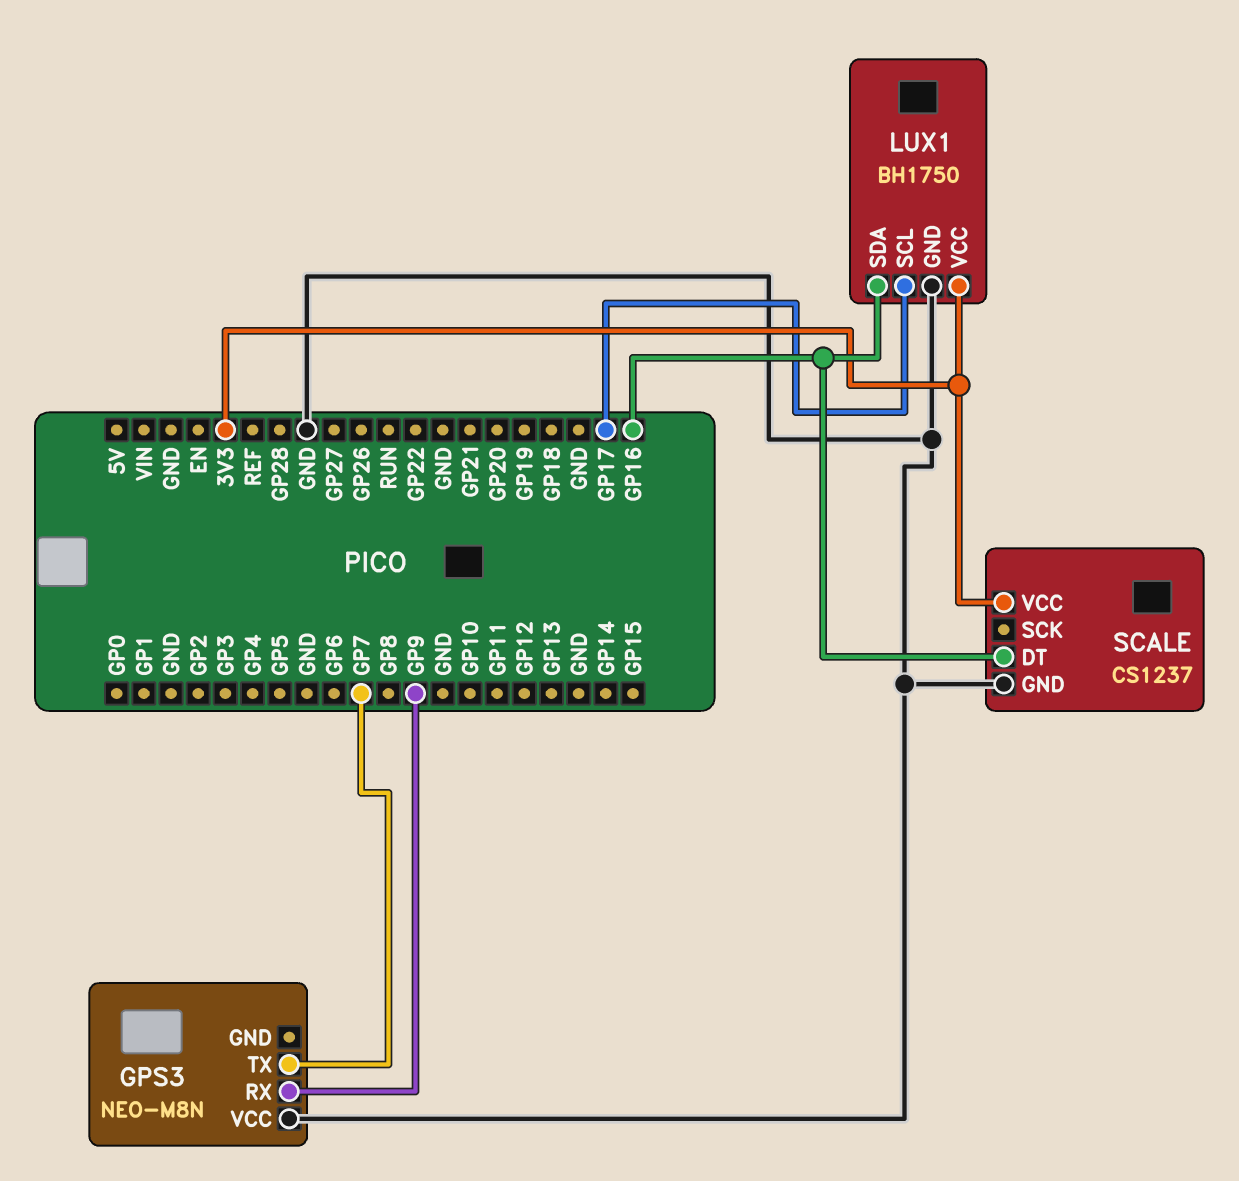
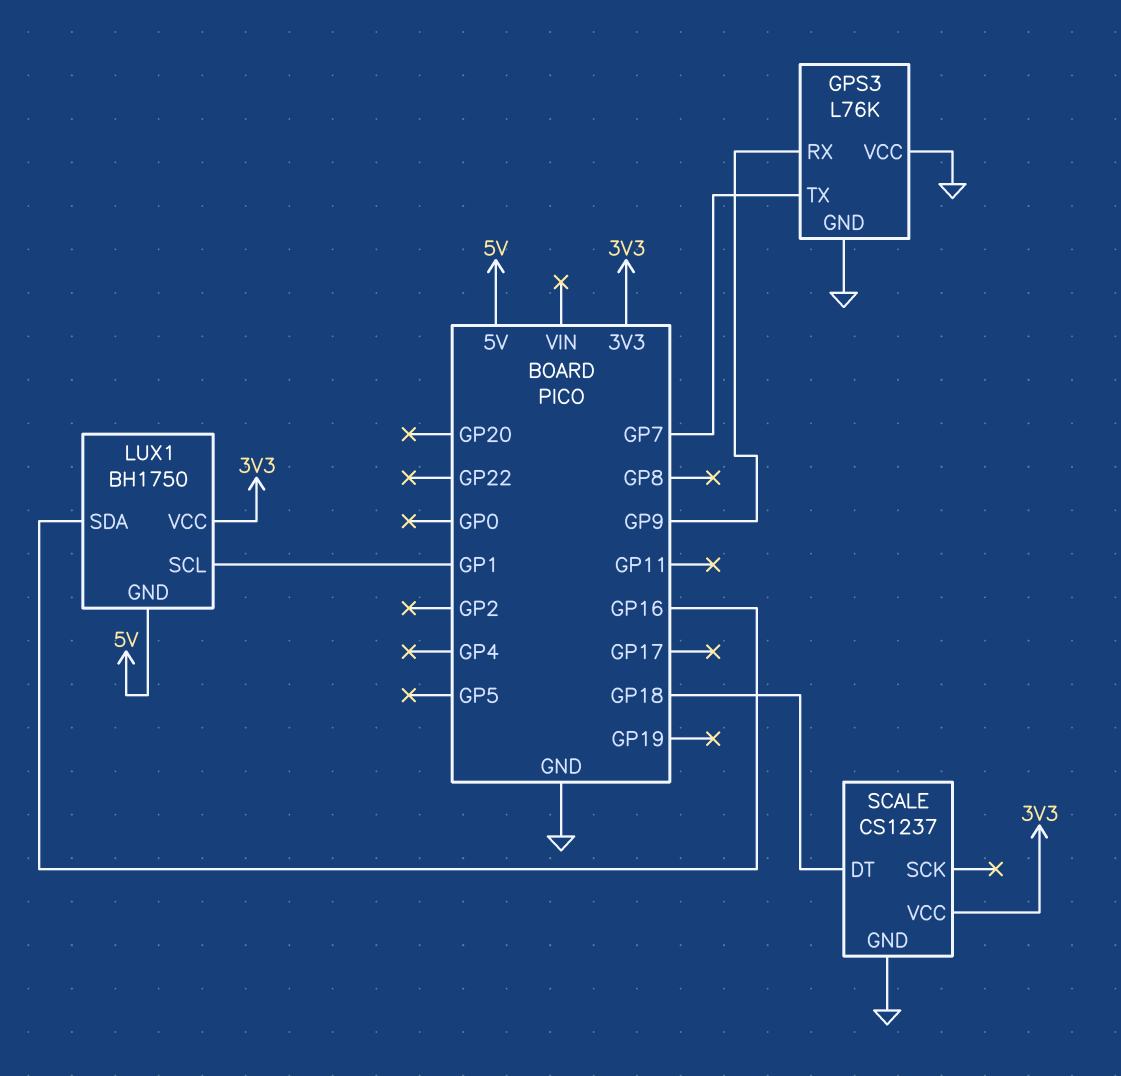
GPS3: NEO-M8N -> L76K
GPS3 pin GND: none -> GND
LUX1 pin GND: GND -> 5V
LUX1 pin SCL: GP17 -> GP1
SCALE pin DT: GP16 -> GP18

